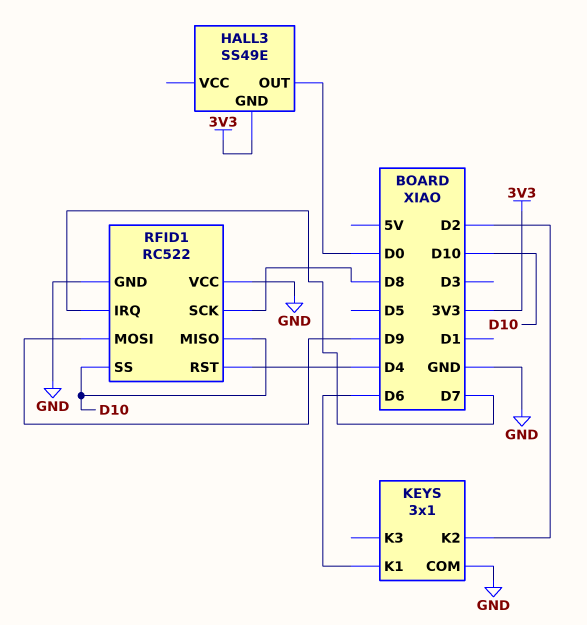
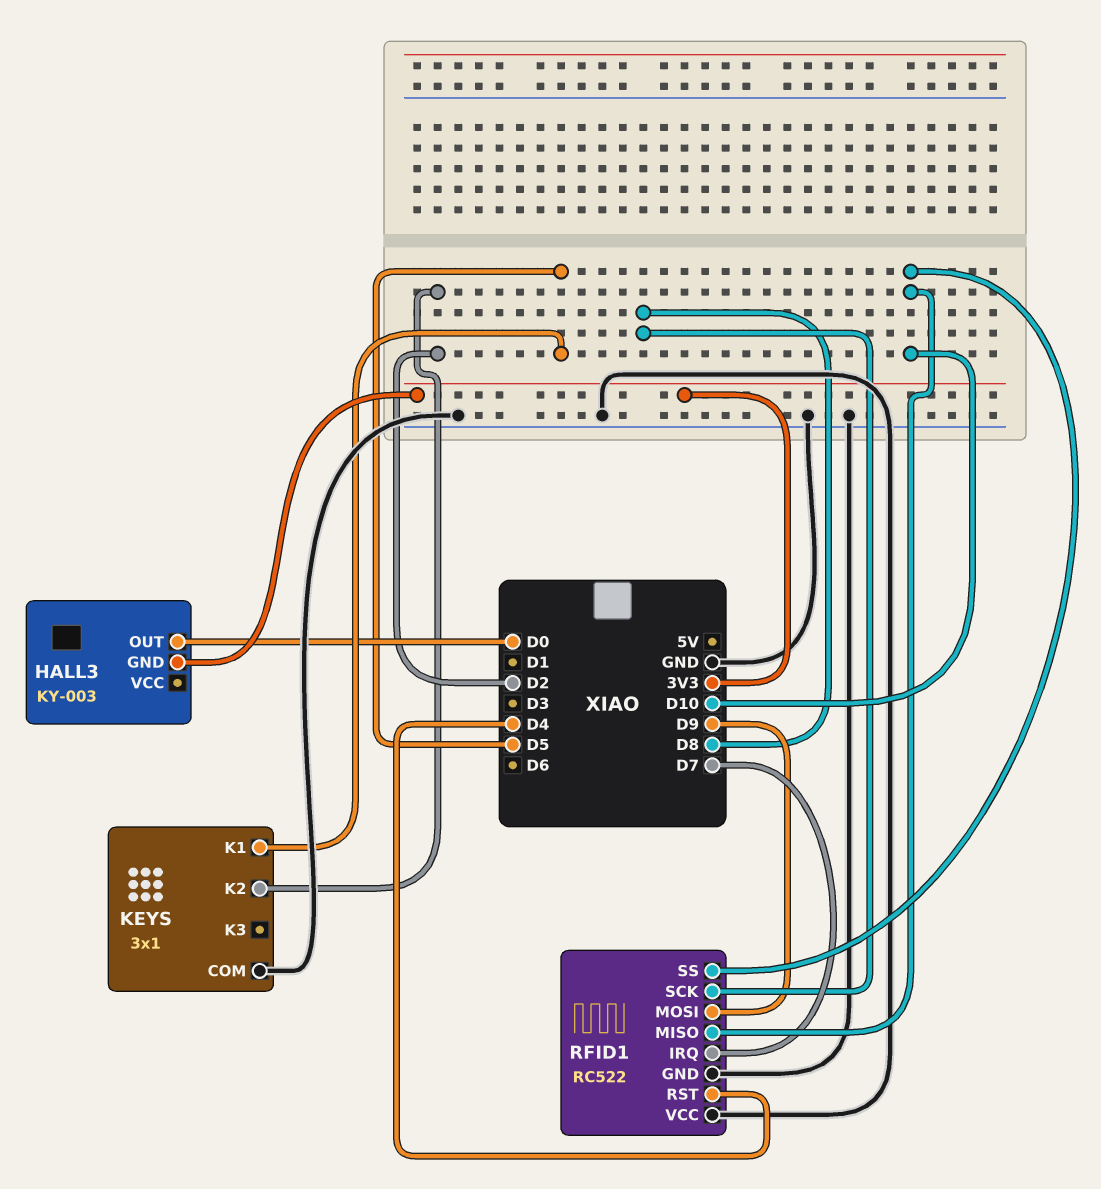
HALL3: SS49E -> KY-003
KEYS pin K1: D6 -> D5

